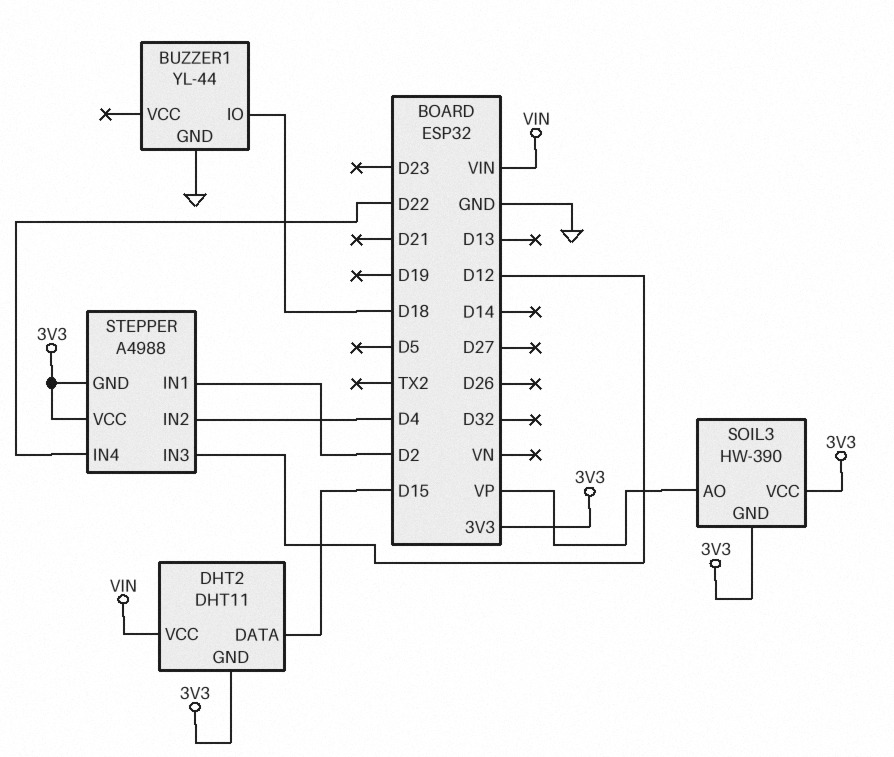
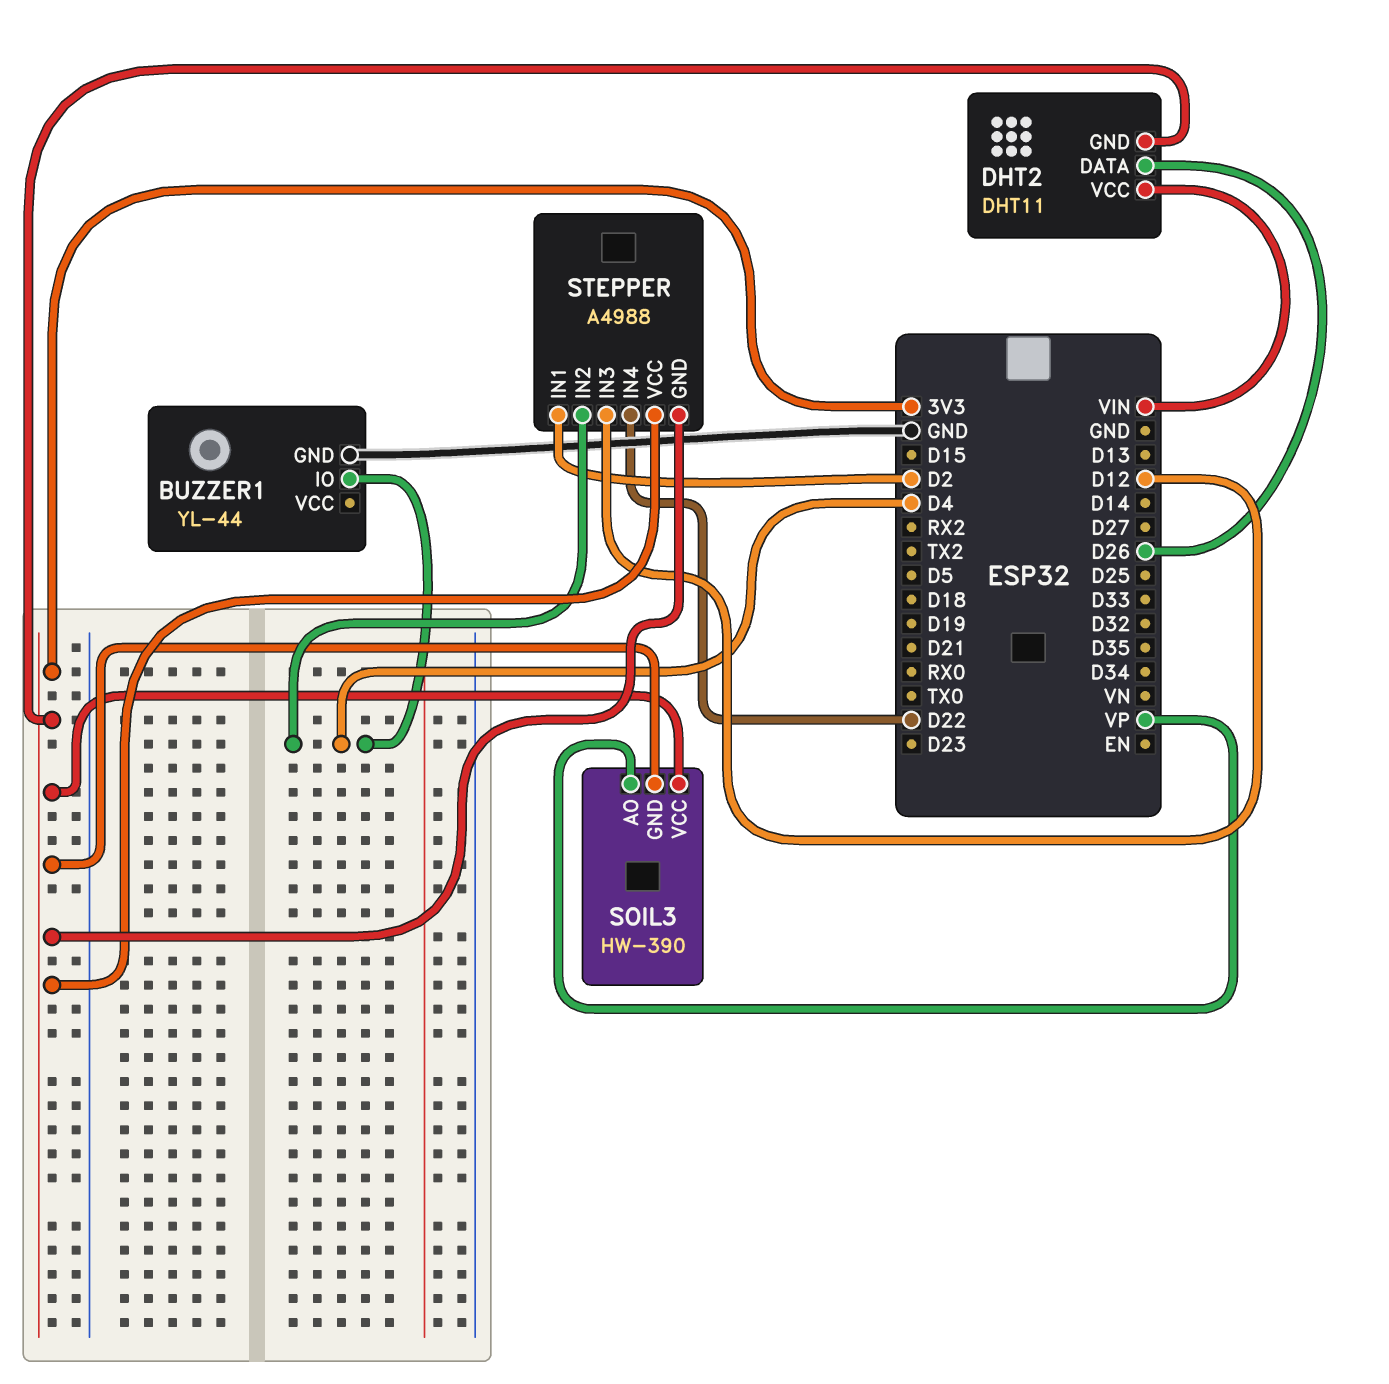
BUZZER1 pin IO: D18 -> D4
DHT2 pin DATA: D15 -> D26

